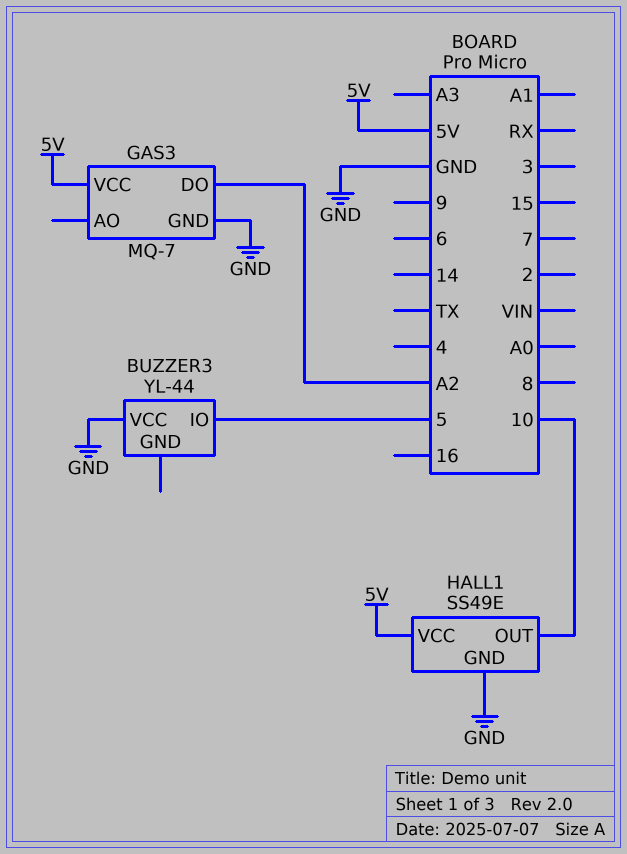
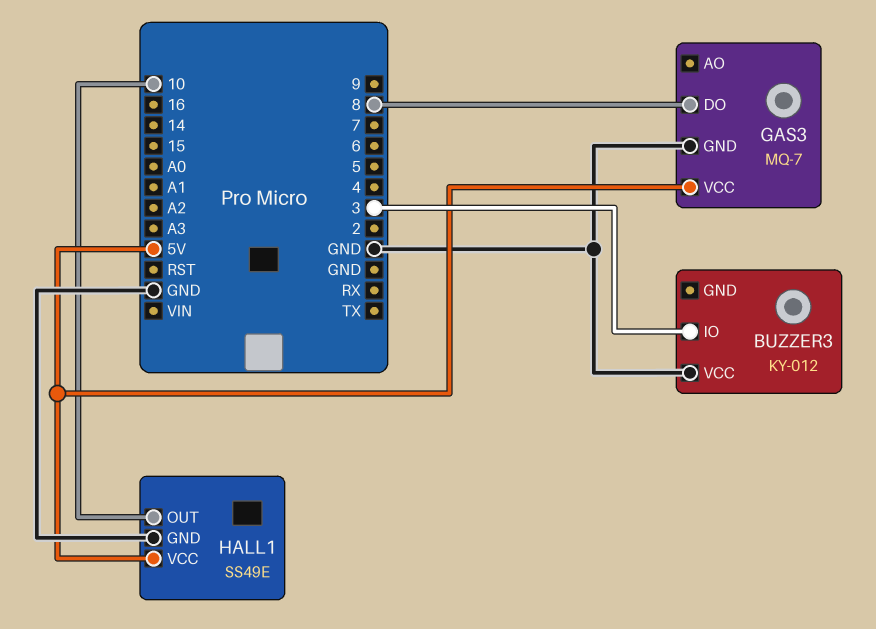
BUZZER3: YL-44 -> KY-012
BUZZER3 pin IO: 5 -> 3
GAS3 pin DO: A2 -> 8

